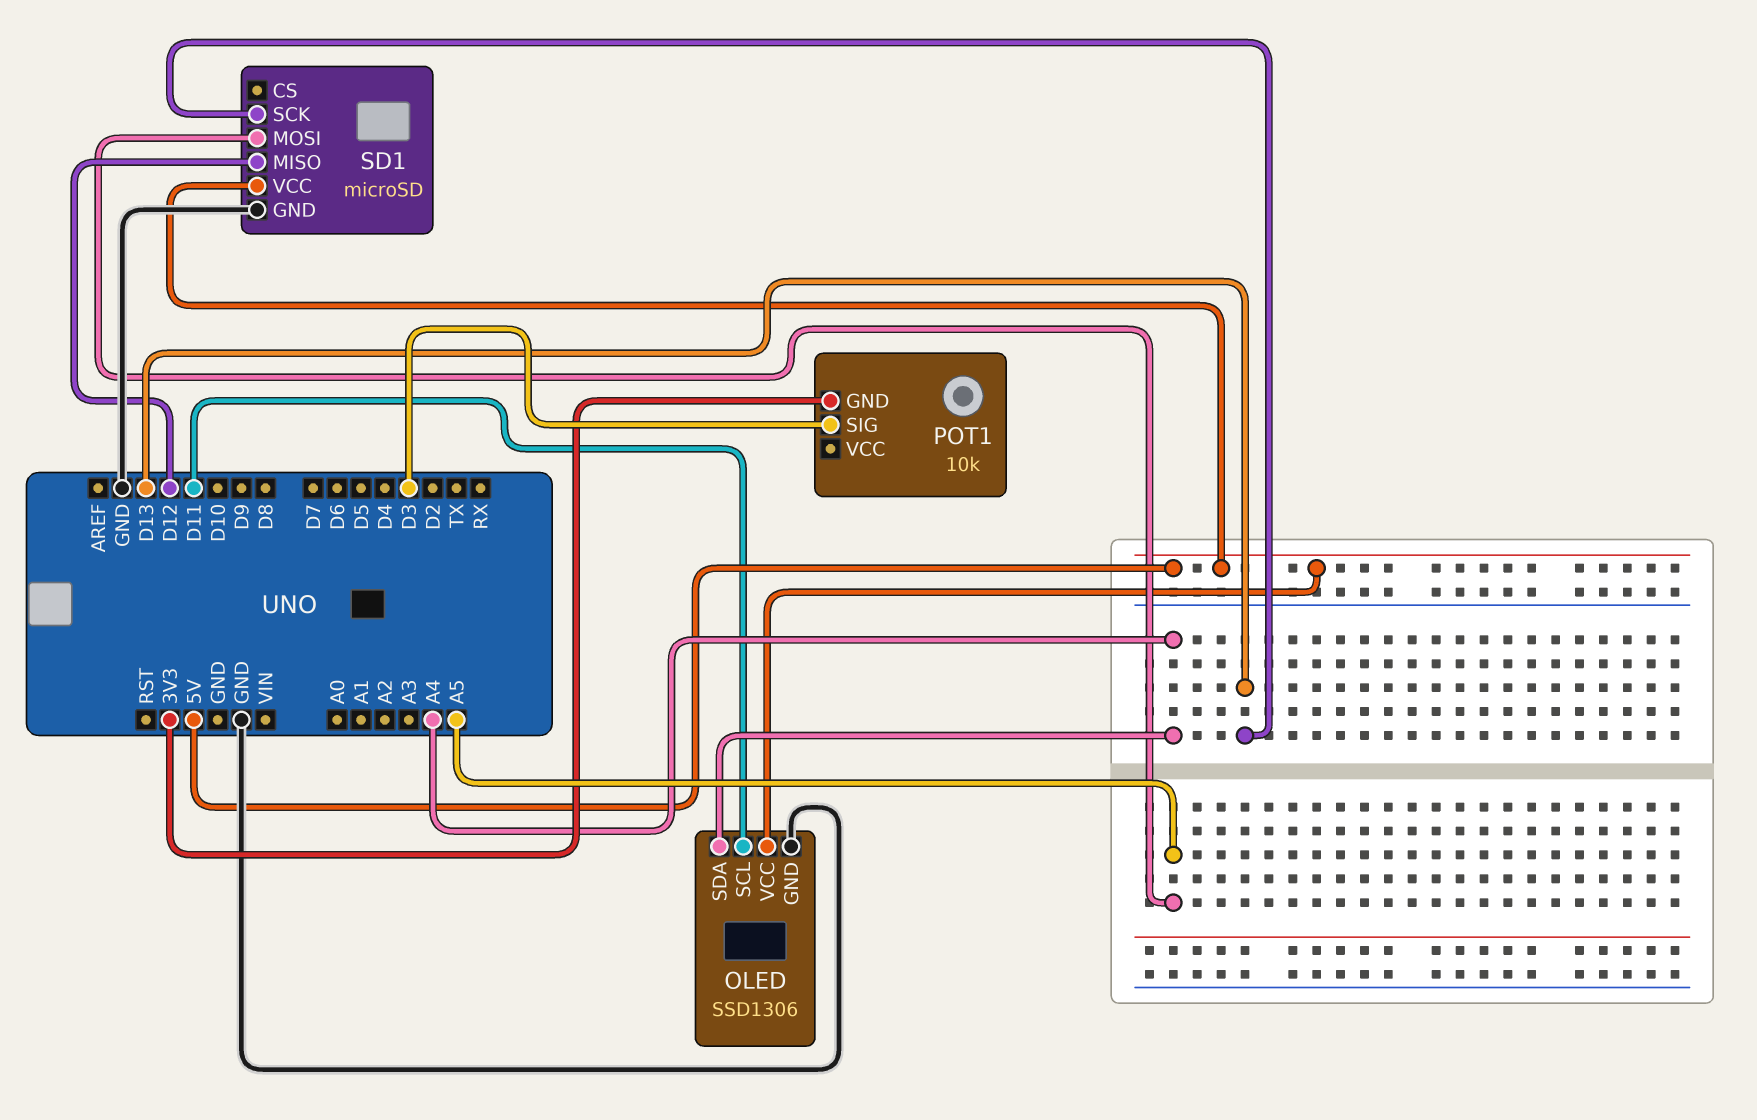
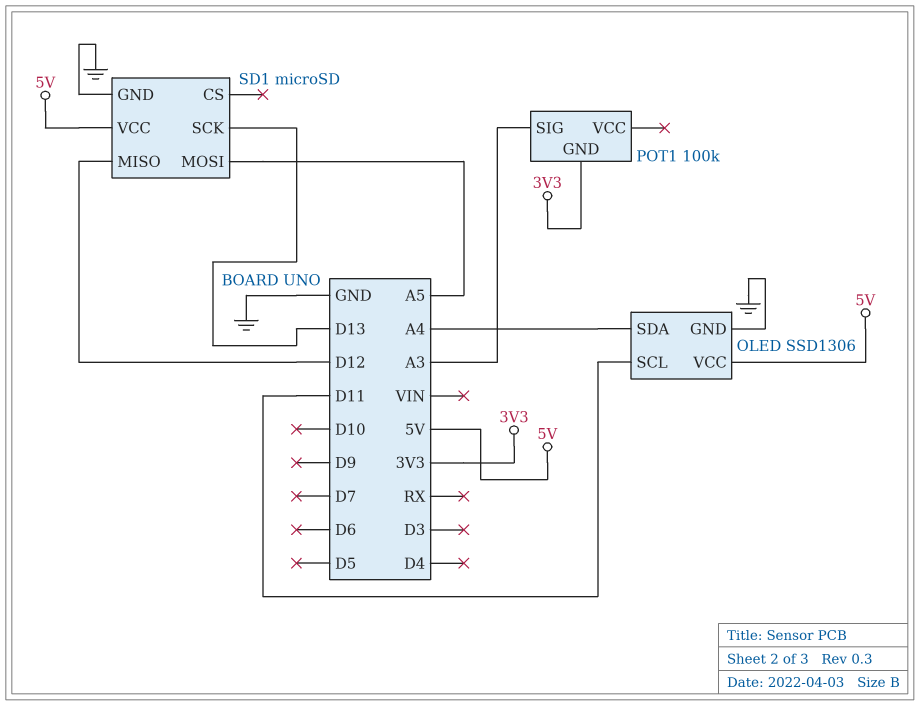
POT1: 10k -> 100k
POT1 pin SIG: D3 -> A3

